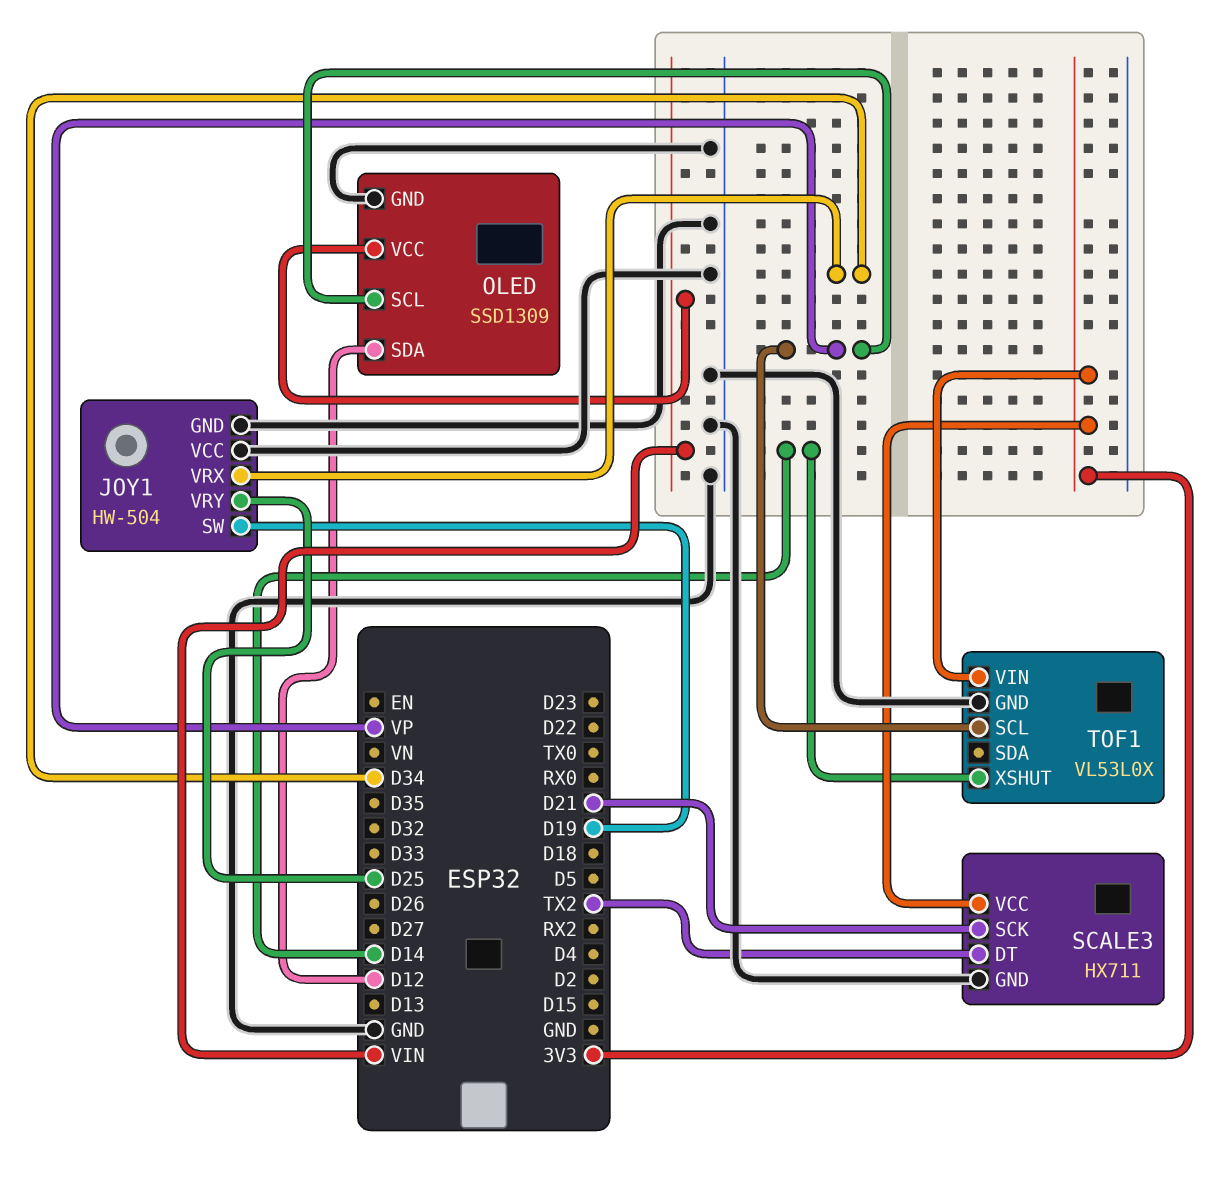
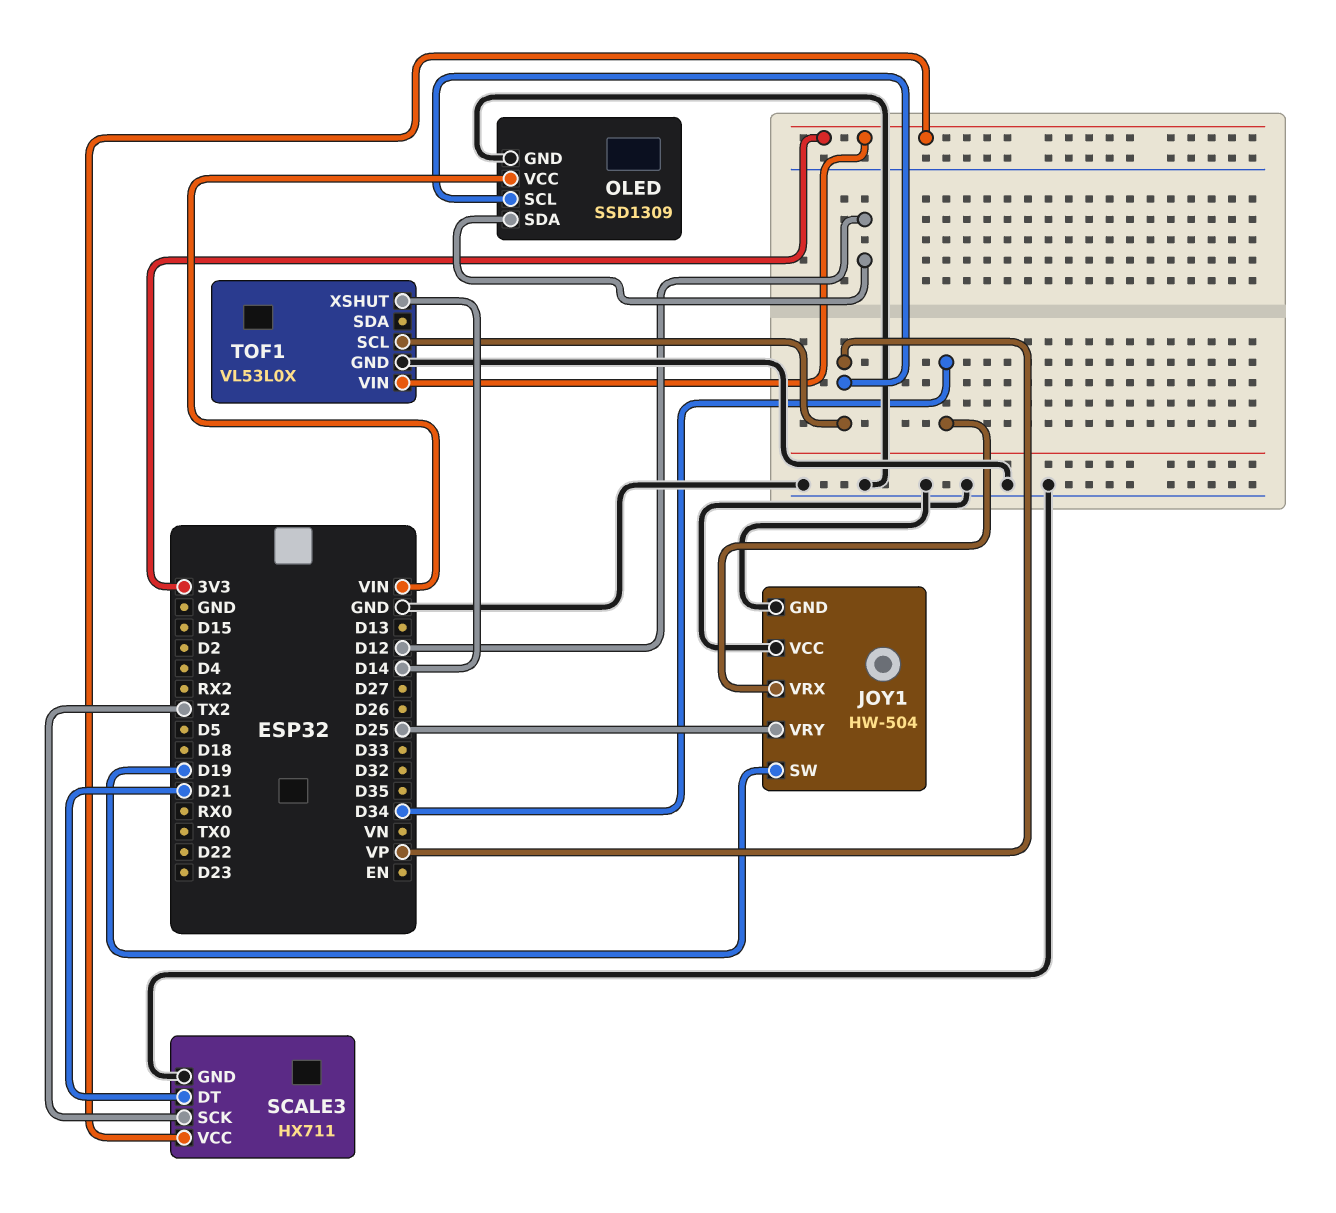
SCALE3 pin DT: TX2 -> D21
SCALE3 pin SCK: D21 -> TX2

